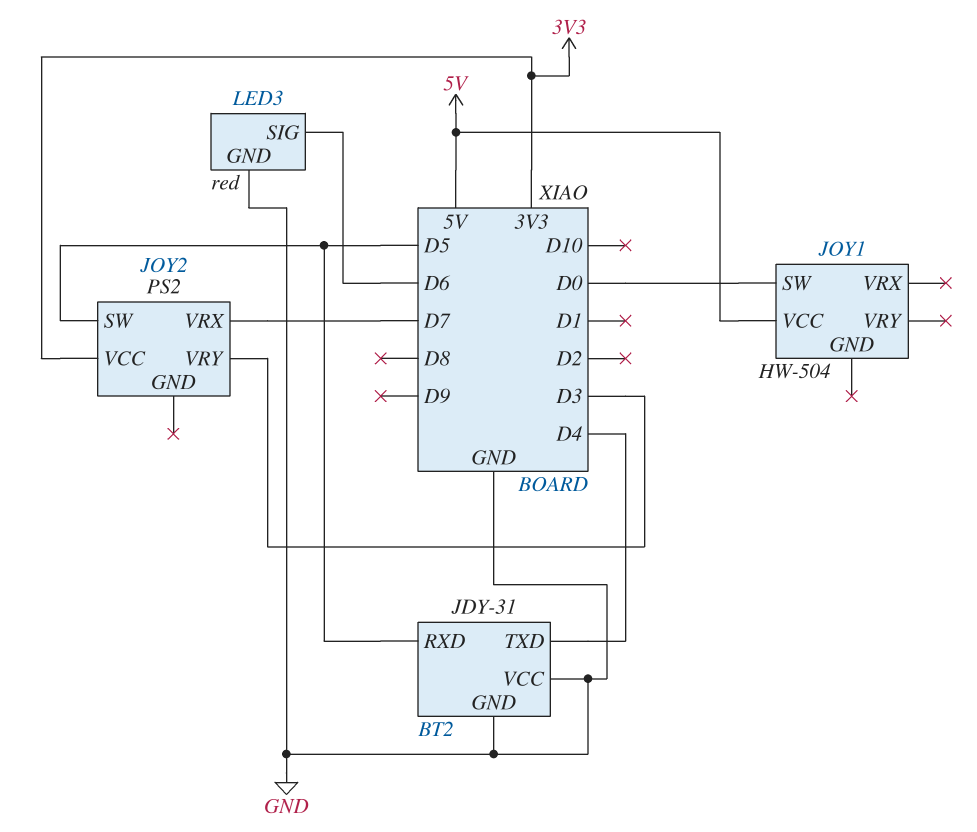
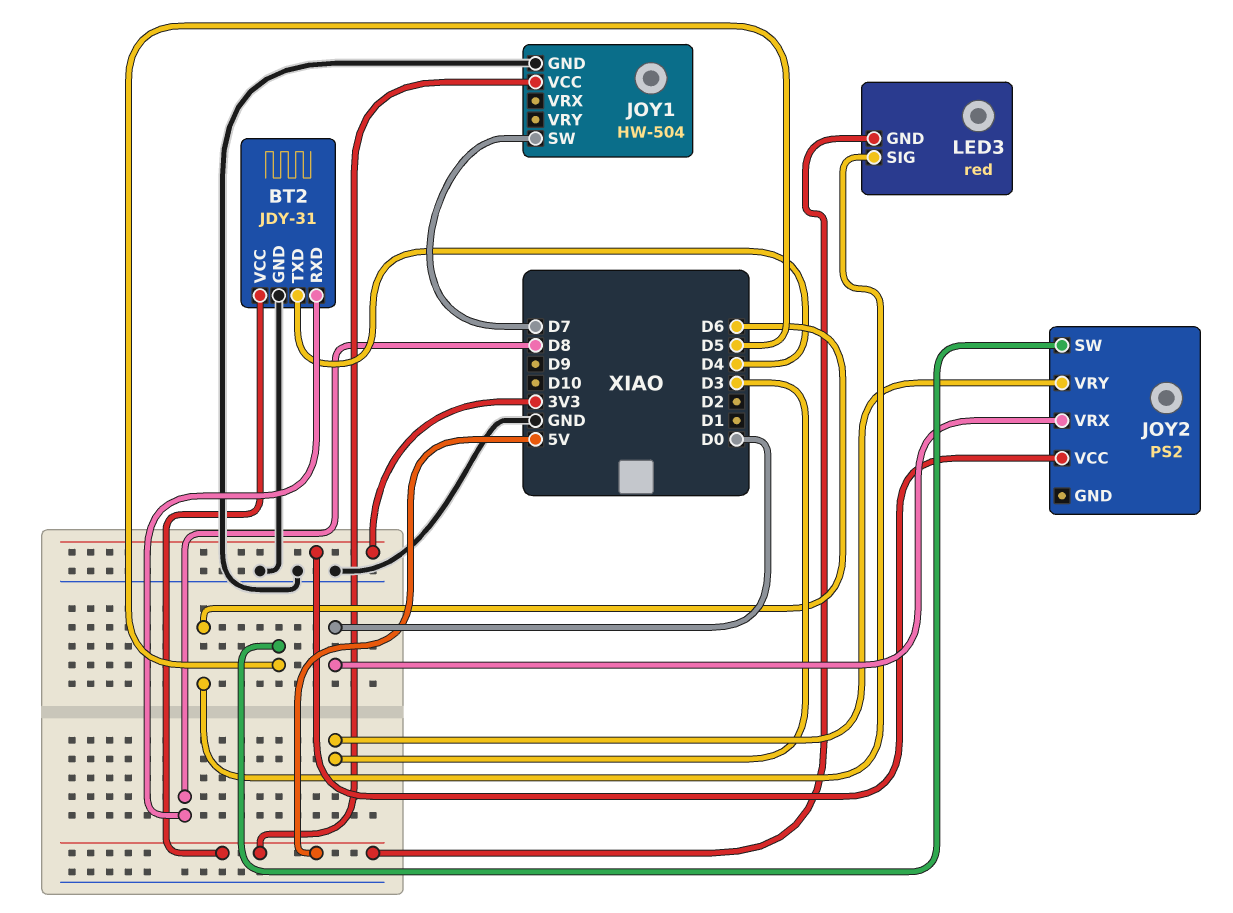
BT2 pin RXD: D5 -> D8
BT2 pin VCC: GND -> 5V
JOY1 pin GND: none -> GND
JOY1 pin SW: D0 -> D7
JOY2 pin VRX: D7 -> D0
LED3 pin GND: GND -> 5V

